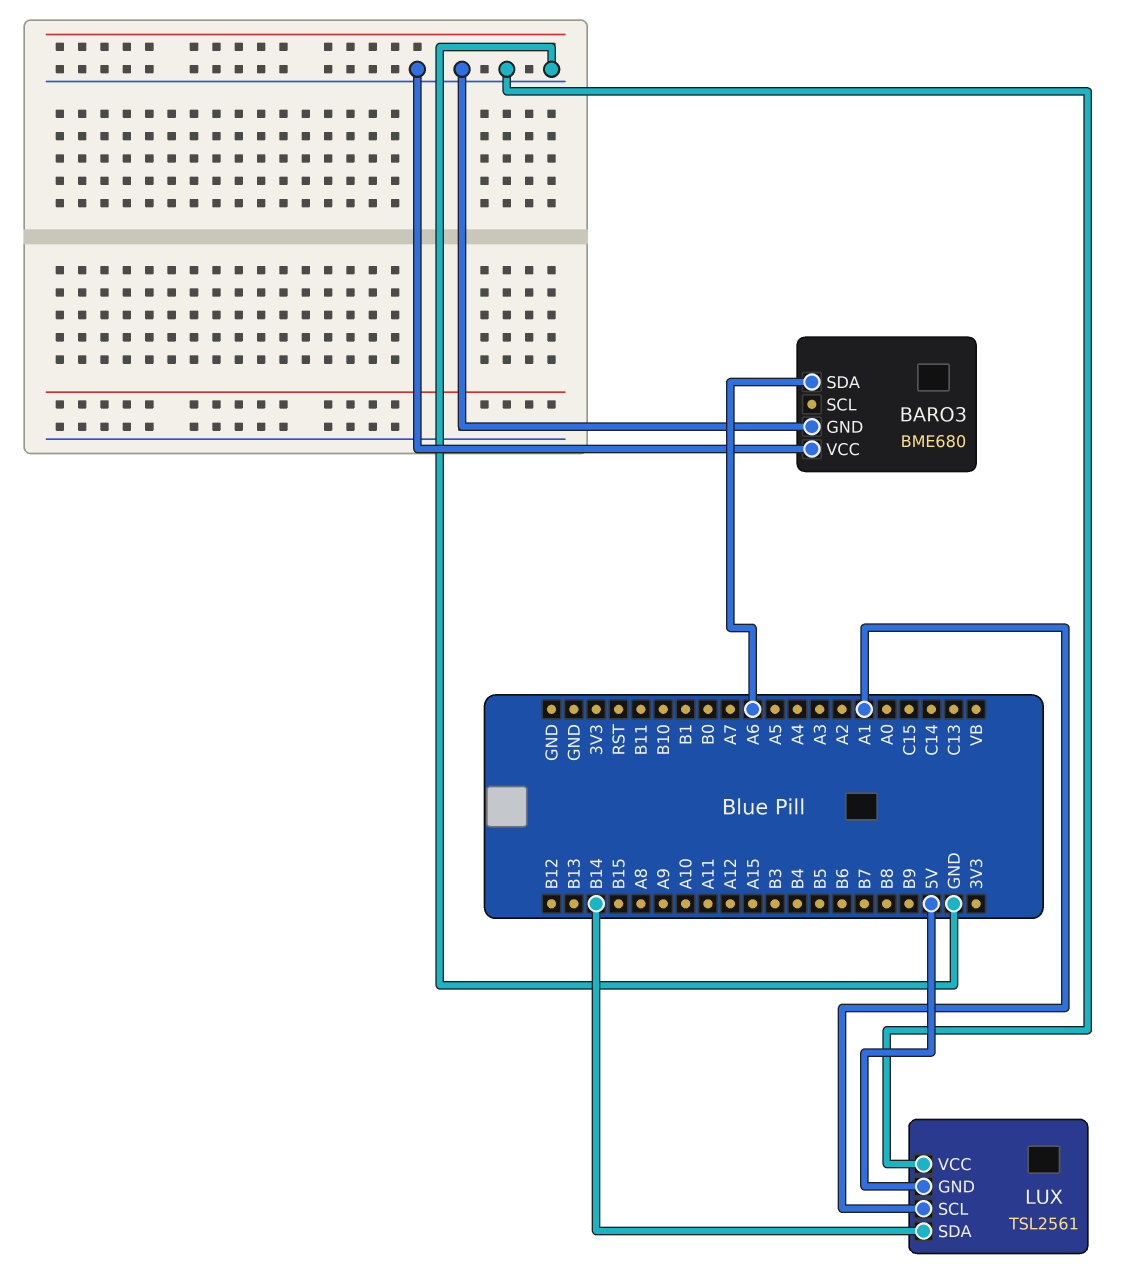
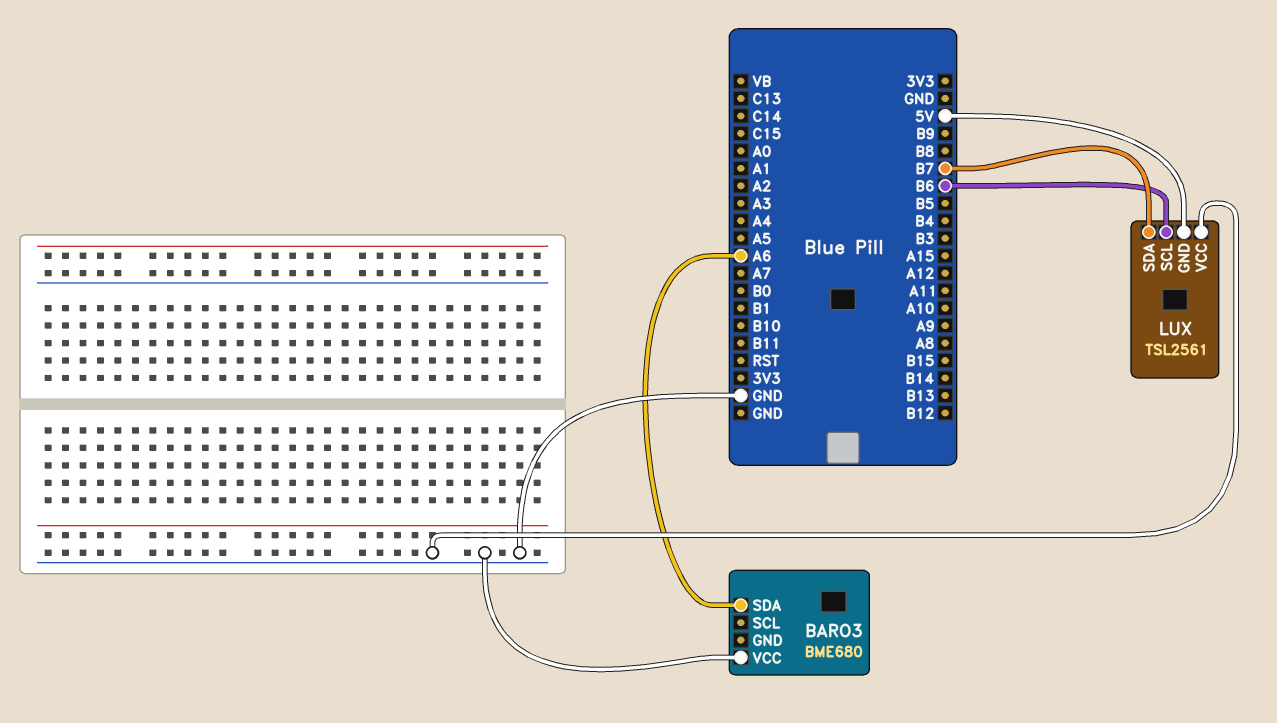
BARO3 pin GND: GND -> none
LUX pin SCL: A1 -> B6
LUX pin SDA: B14 -> B7

